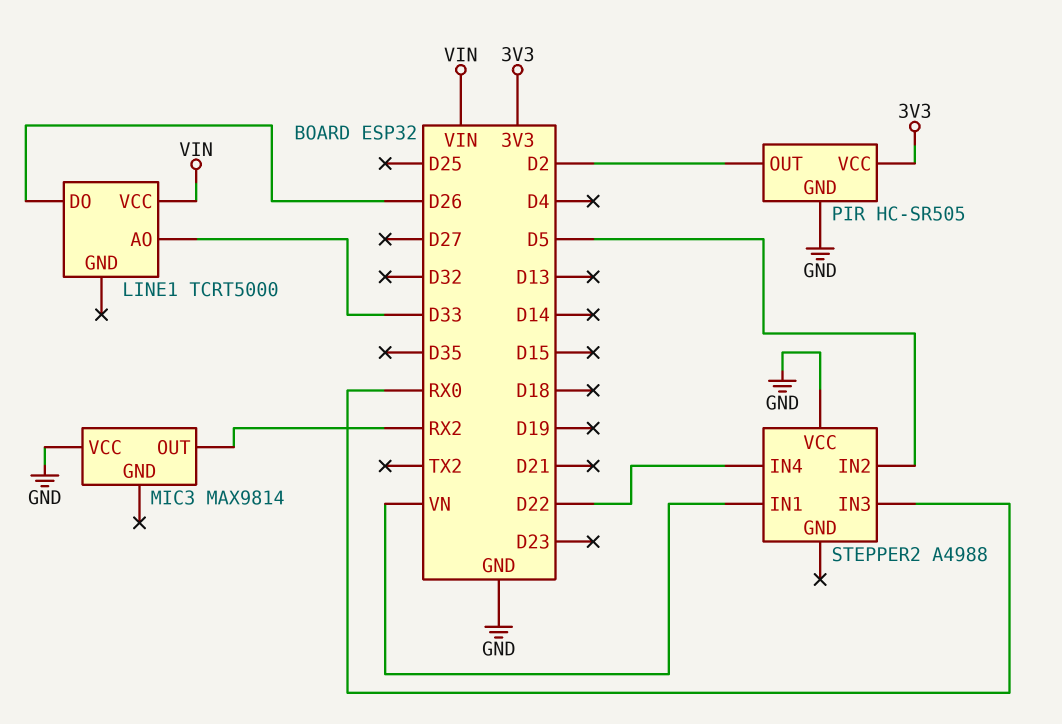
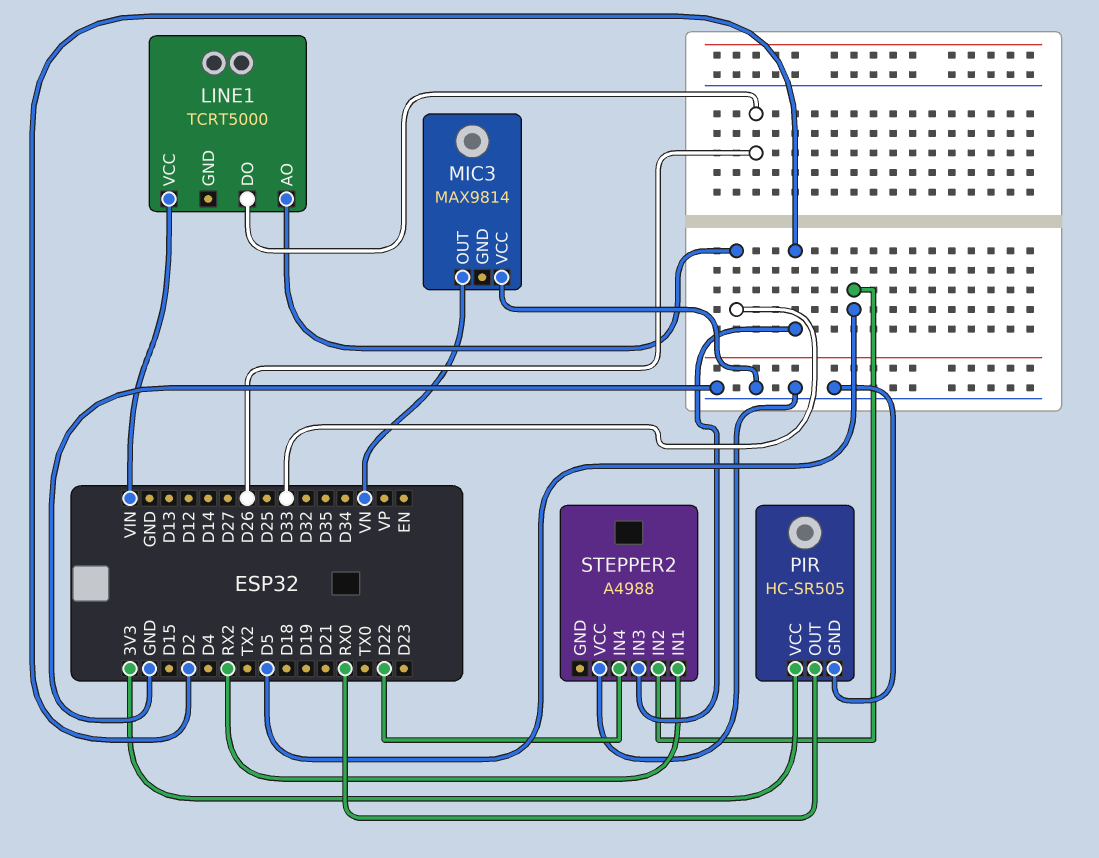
MIC3 pin OUT: RX2 -> VN
PIR pin OUT: D2 -> RX0
STEPPER2 pin IN1: VN -> RX2
STEPPER2 pin IN3: RX0 -> D2

